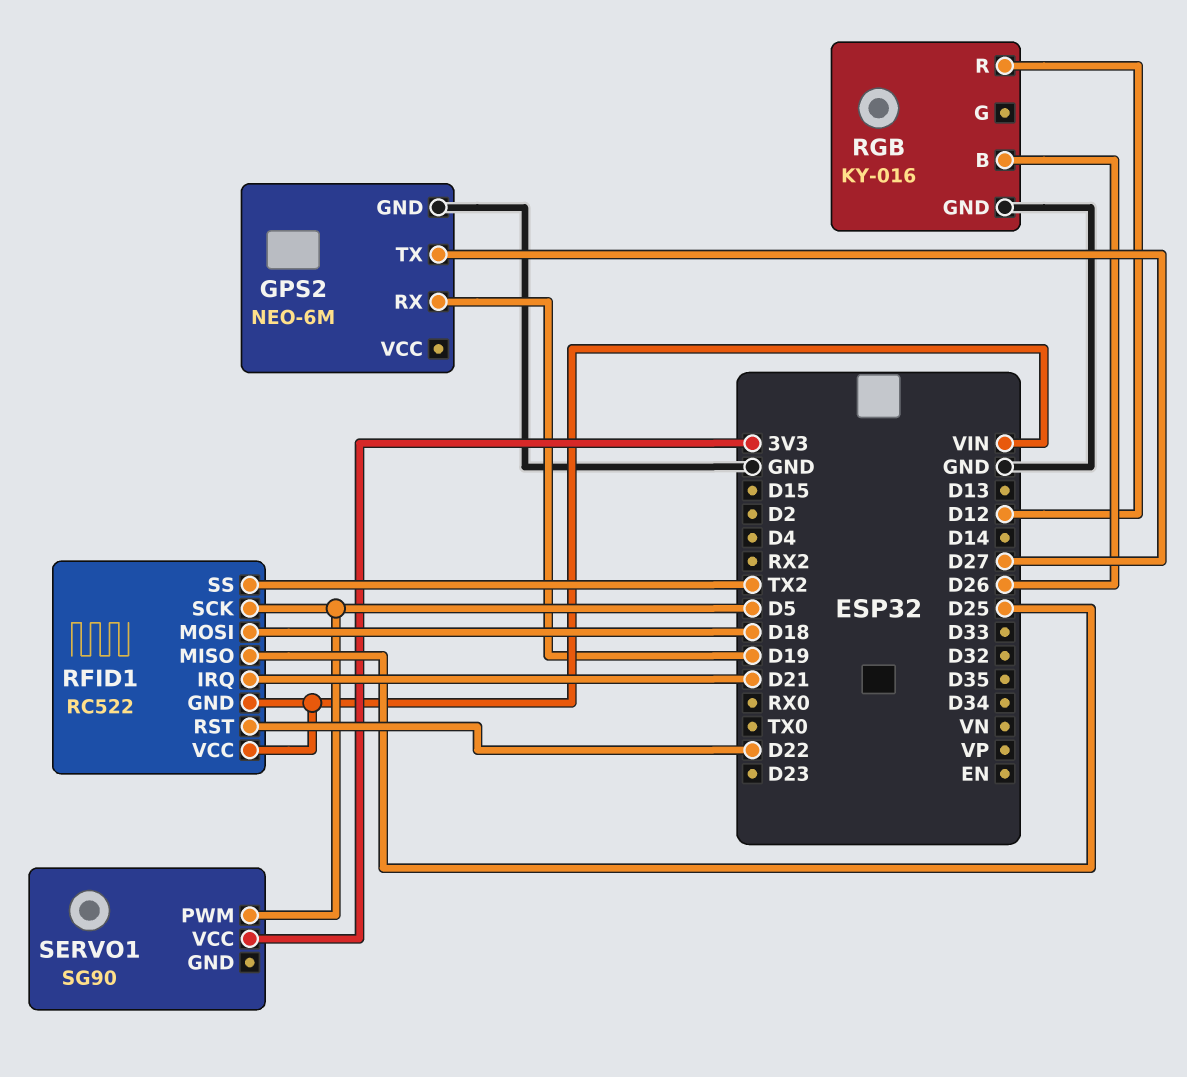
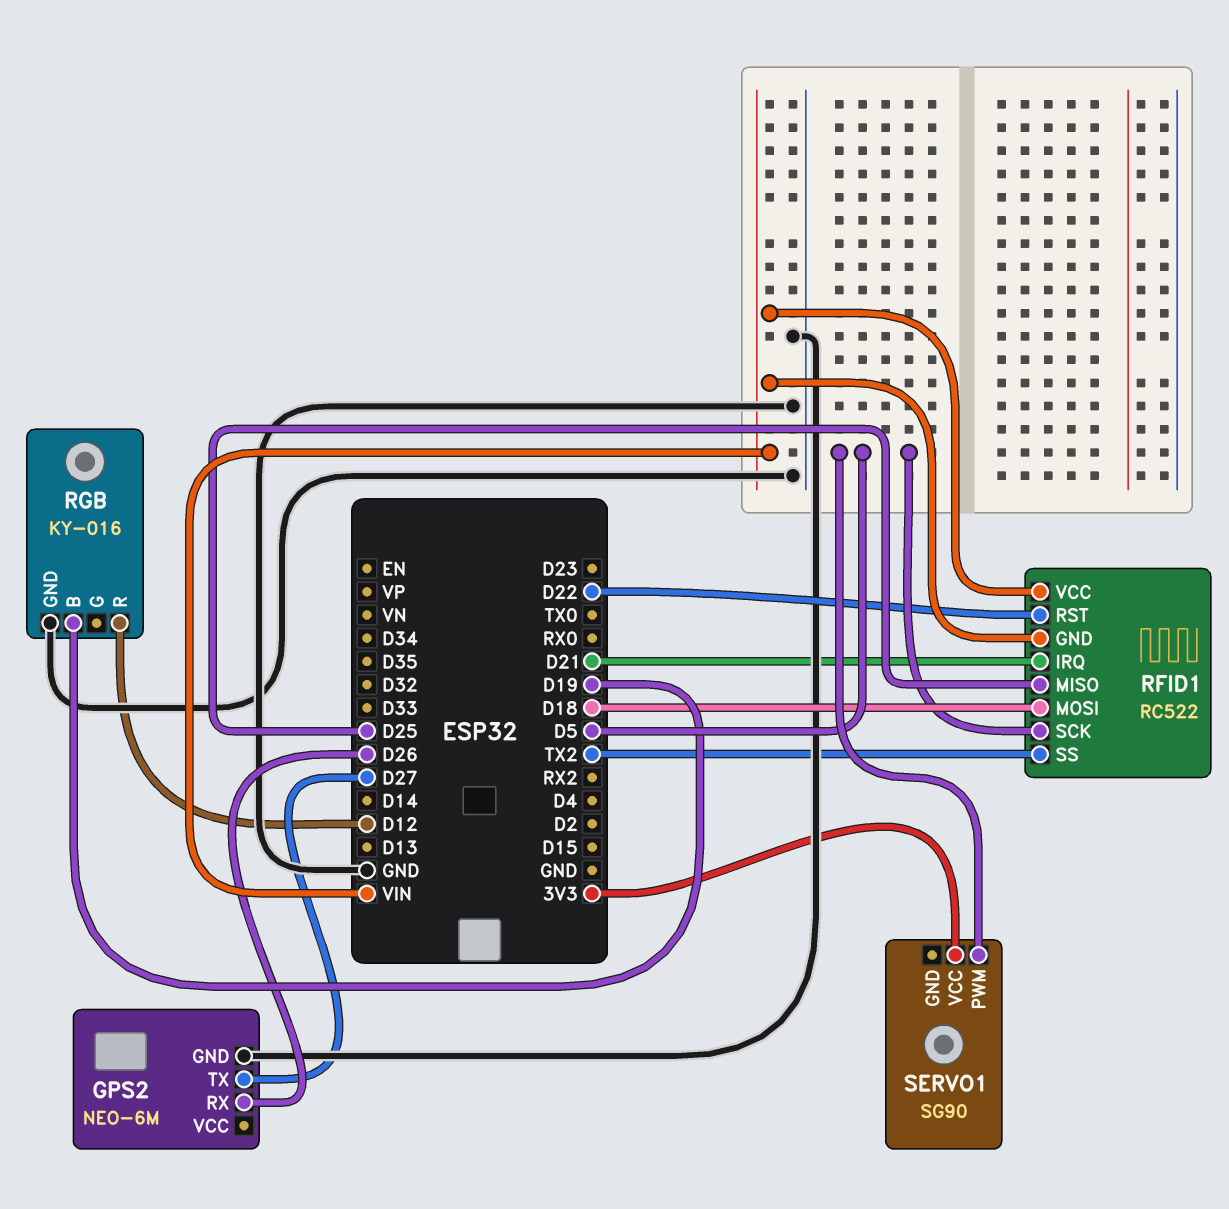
GPS2 pin RX: D19 -> D26
RGB pin B: D26 -> D19

